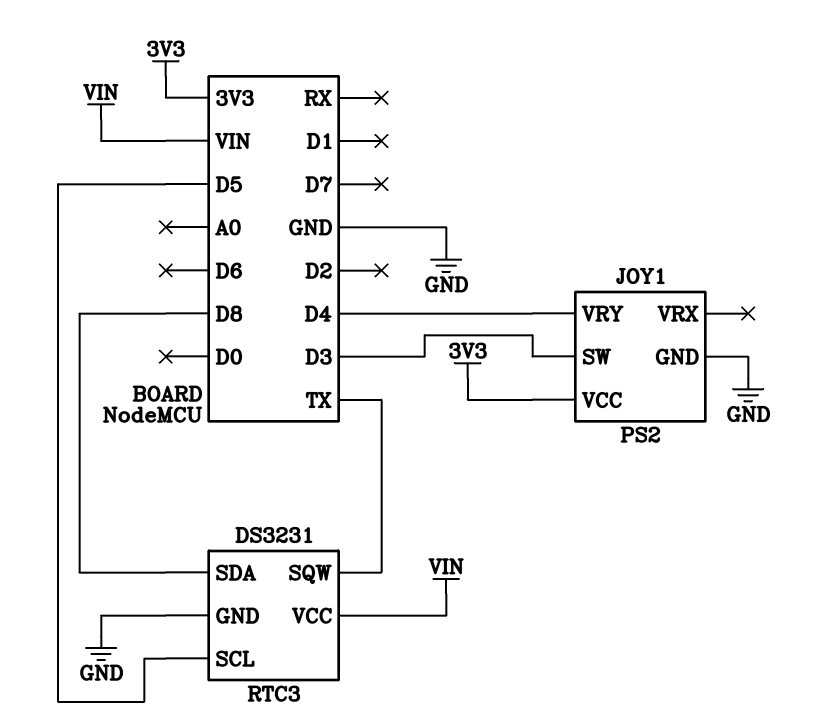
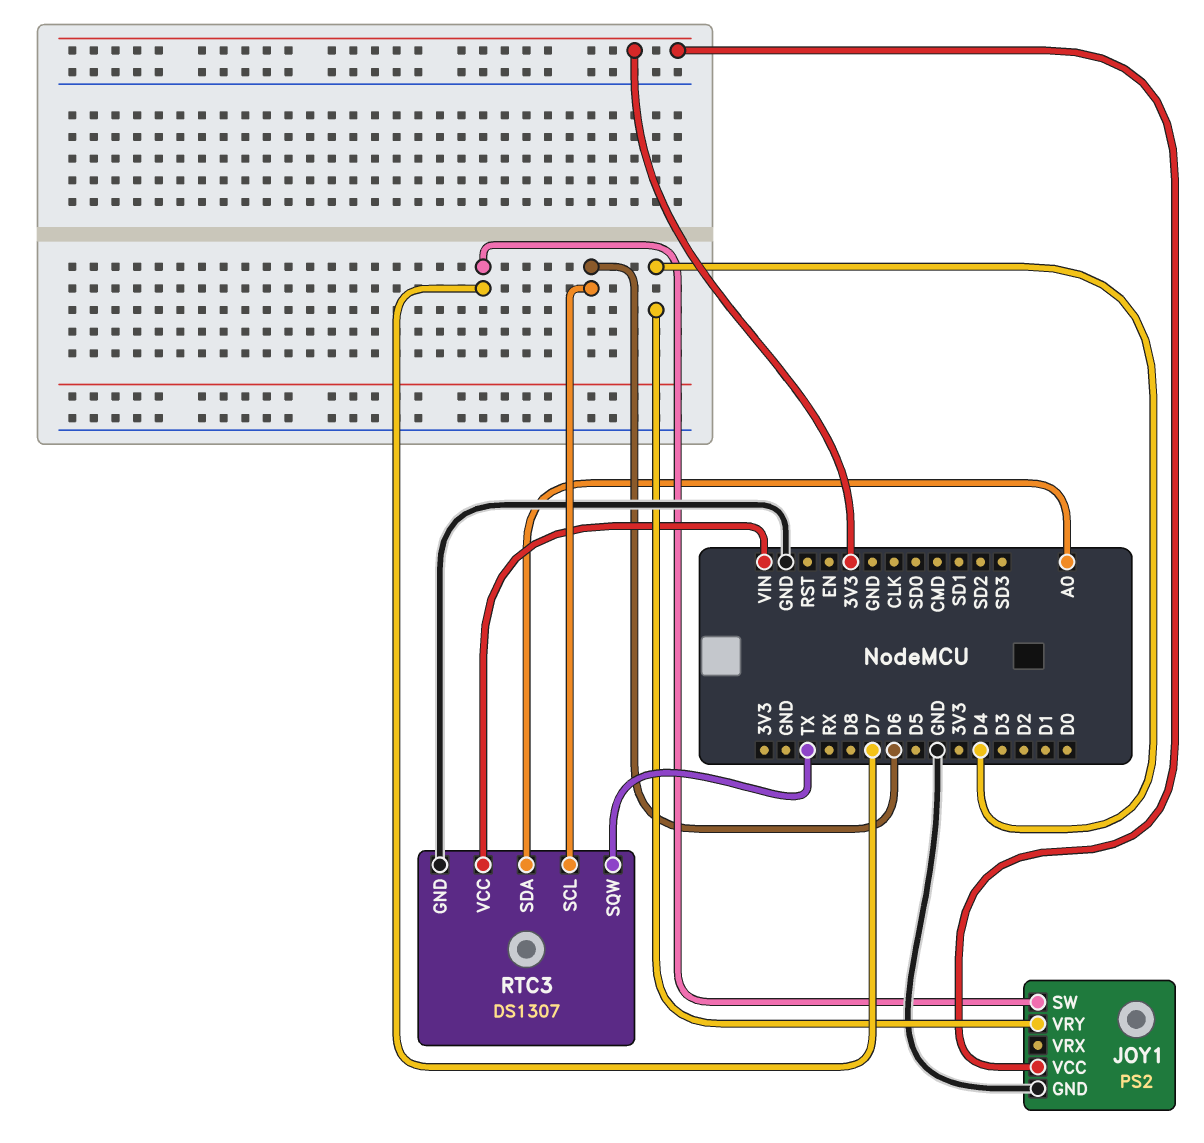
JOY1 pin SW: D3 -> D7
RTC3: DS3231 -> DS1307
RTC3 pin SCL: D5 -> D6
RTC3 pin SDA: D8 -> A0

